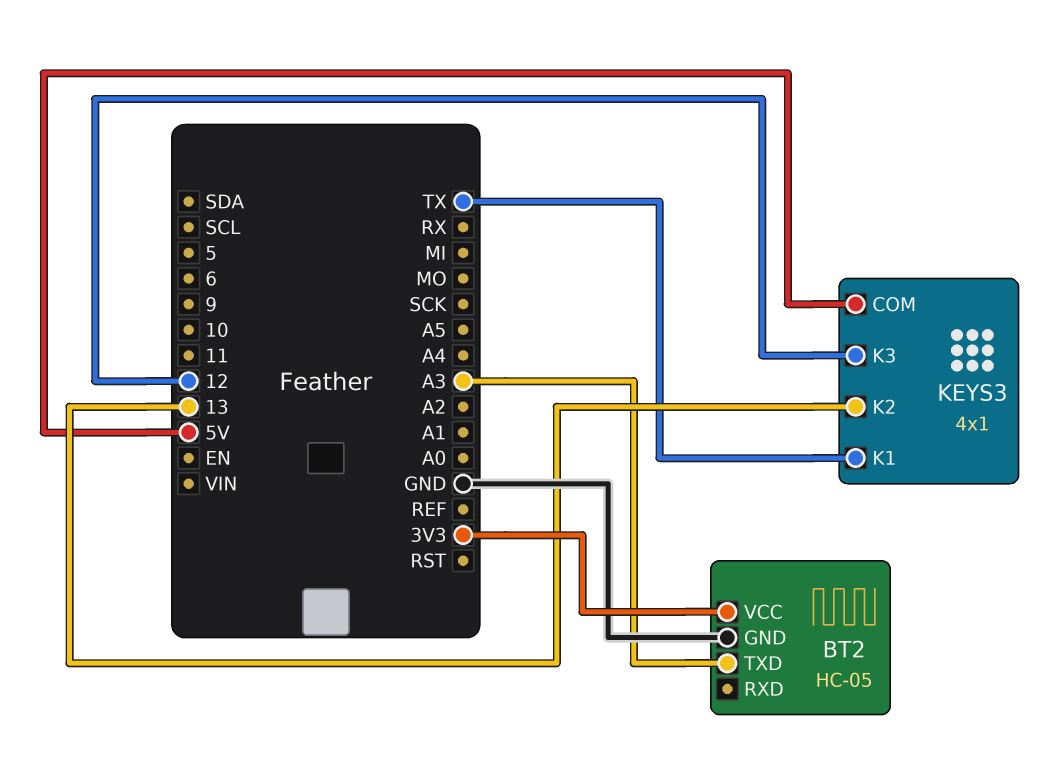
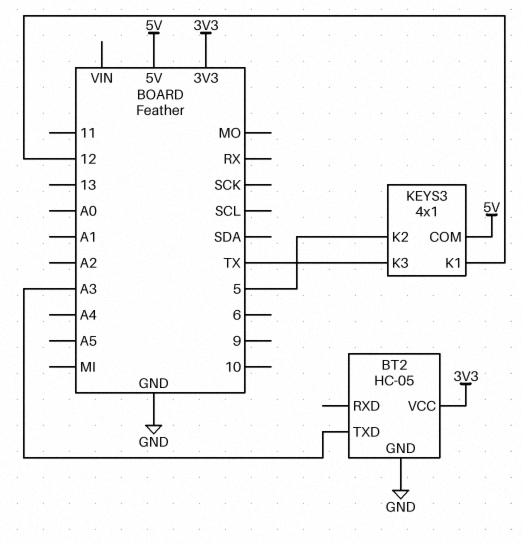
KEYS3 pin K1: TX -> 12
KEYS3 pin K2: 13 -> 5
KEYS3 pin K3: 12 -> TX

